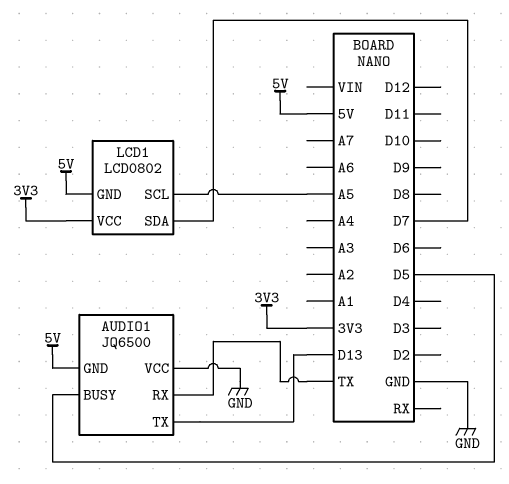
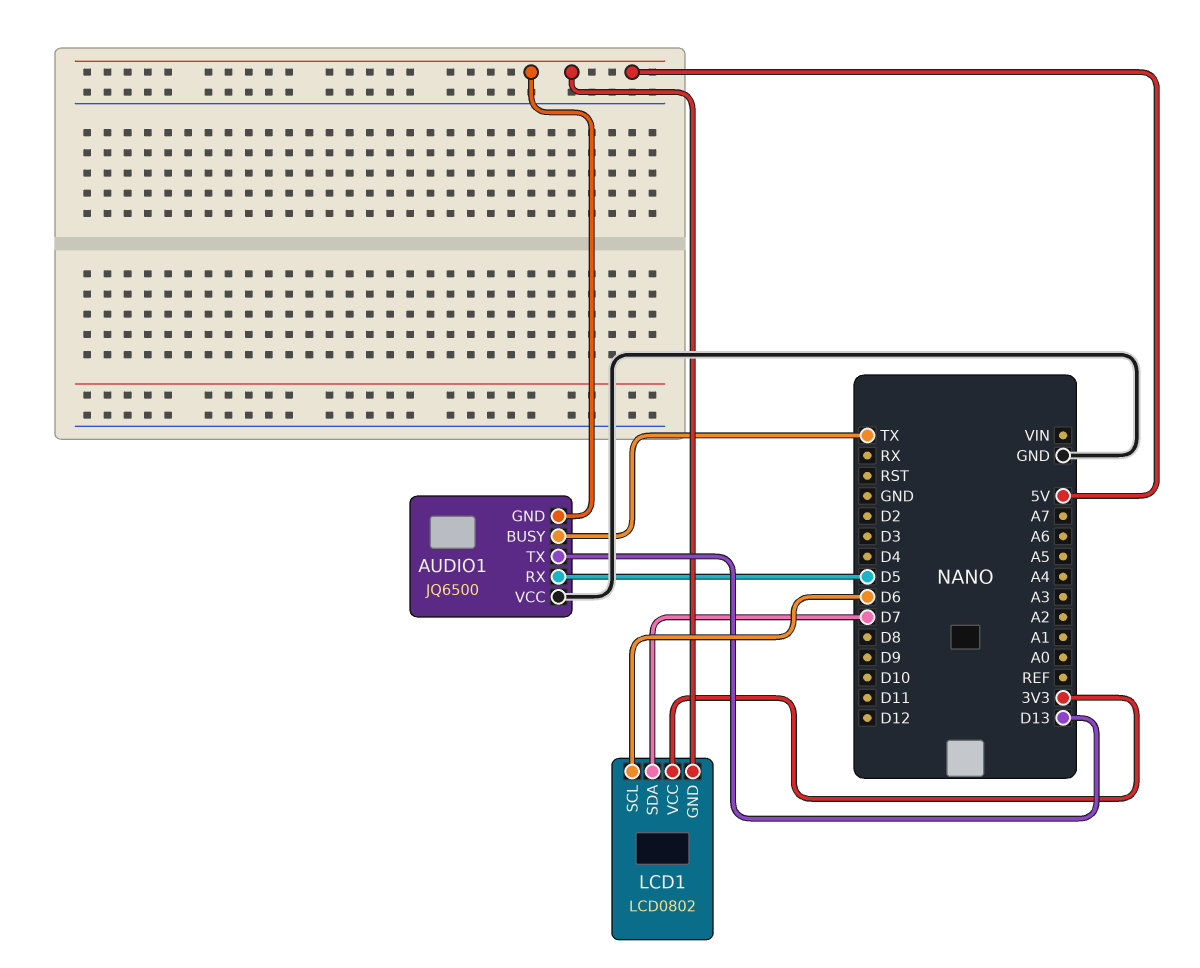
AUDIO1 pin BUSY: D5 -> TX
AUDIO1 pin RX: TX -> D5
LCD1 pin SCL: A5 -> D6

